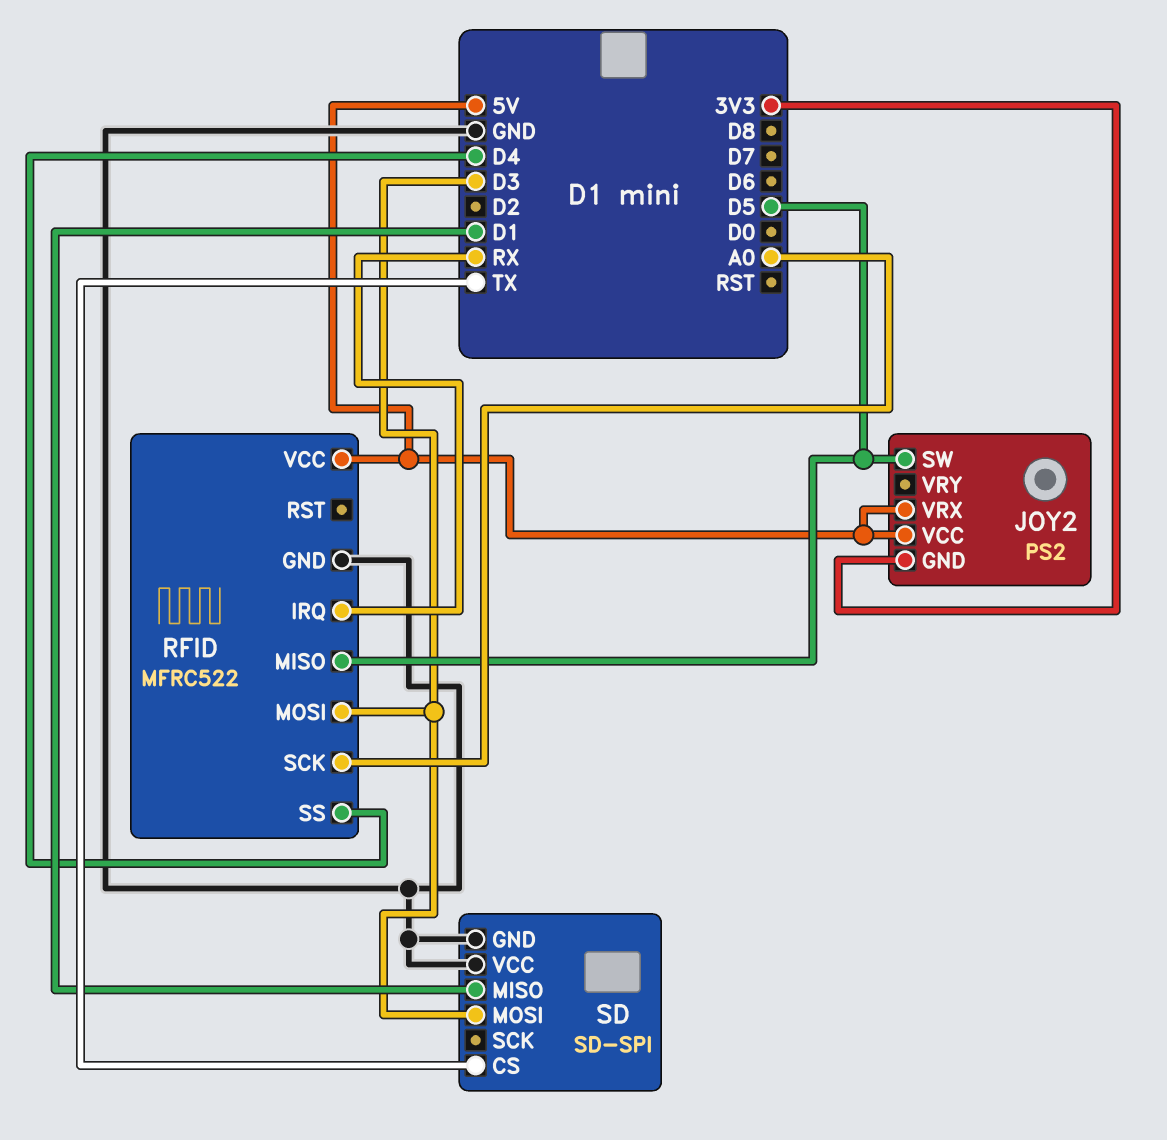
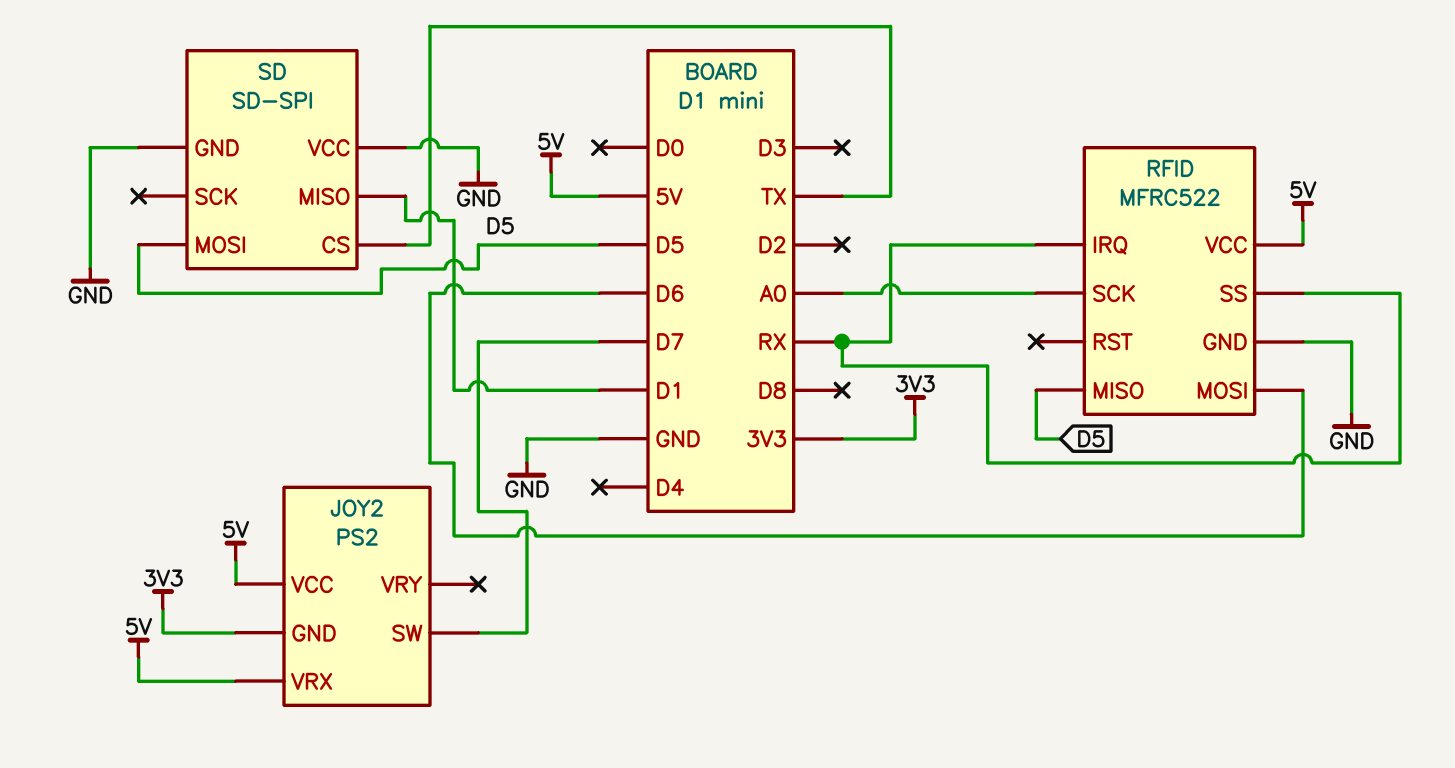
JOY2 pin SW: D5 -> D7
RFID pin MOSI: D3 -> D6
RFID pin SS: D4 -> RX
SD pin MOSI: D3 -> D5

